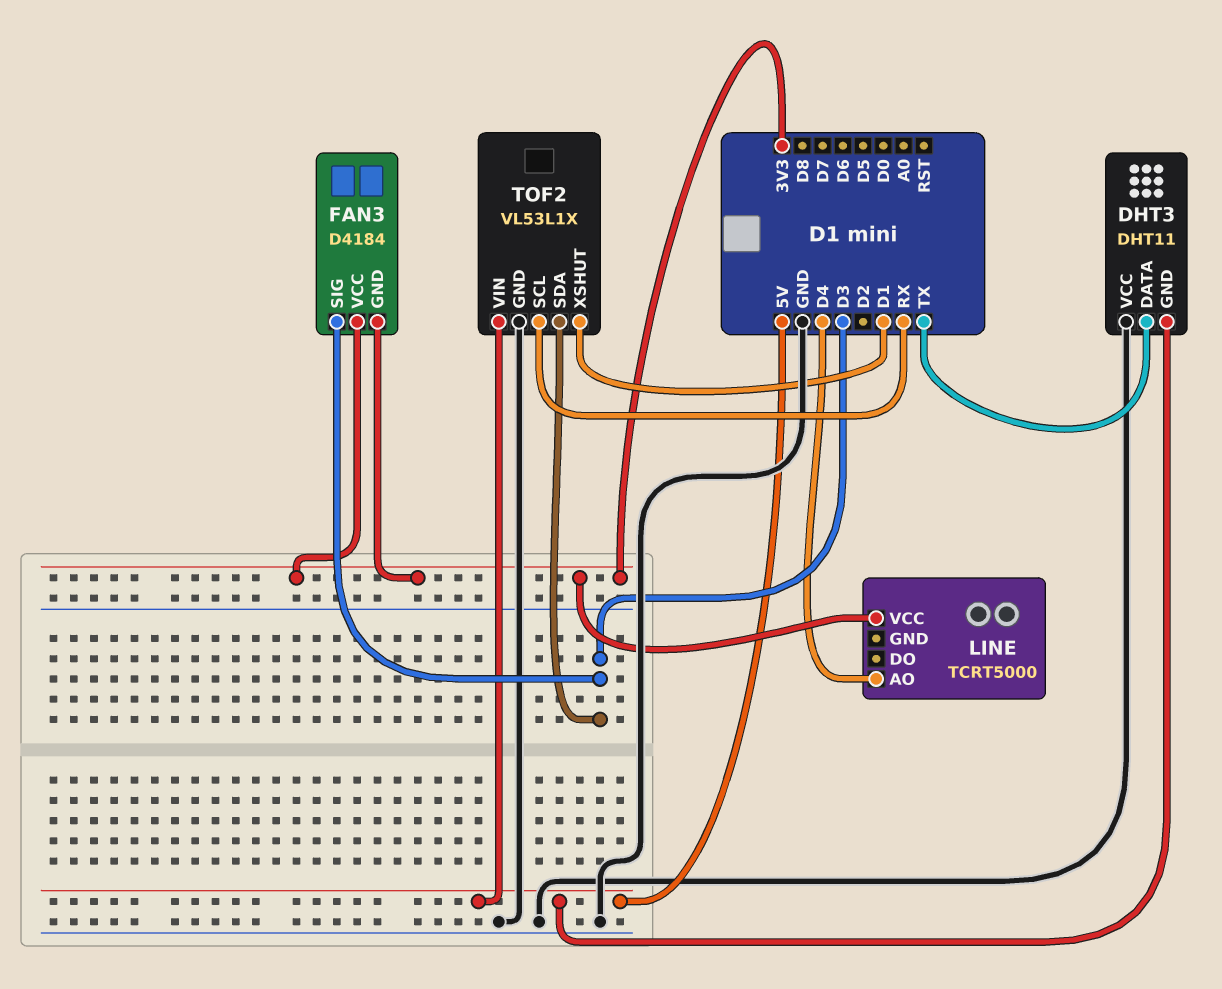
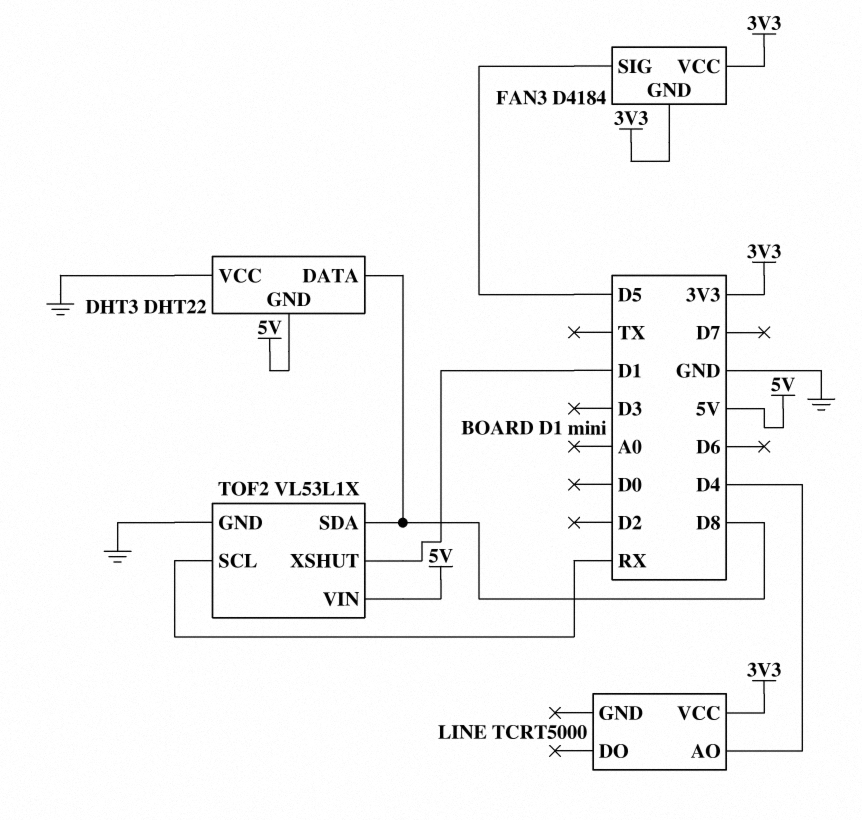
DHT3: DHT11 -> DHT22
DHT3 pin DATA: TX -> D8
FAN3 pin SIG: D3 -> D5
TOF2 pin SDA: D3 -> D8

